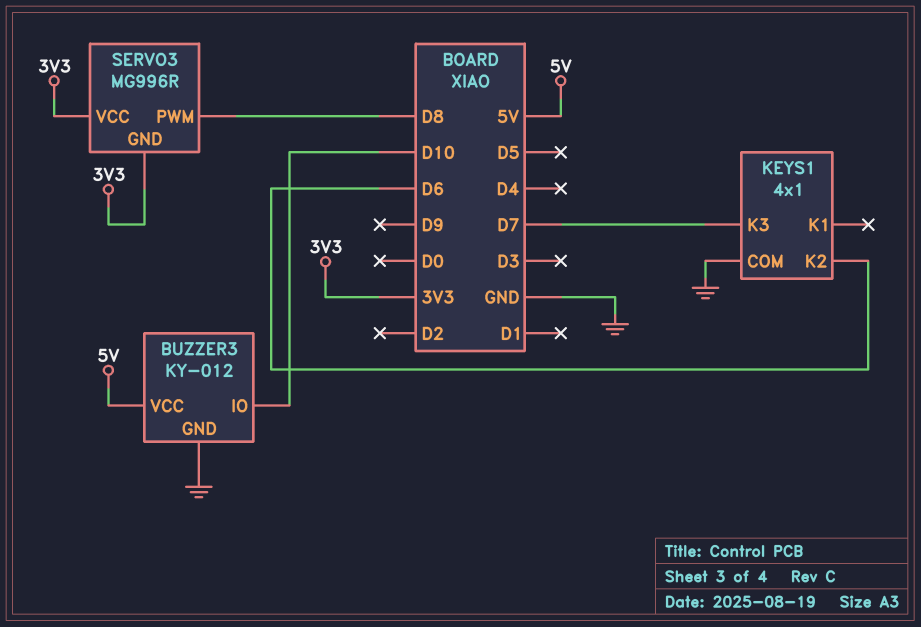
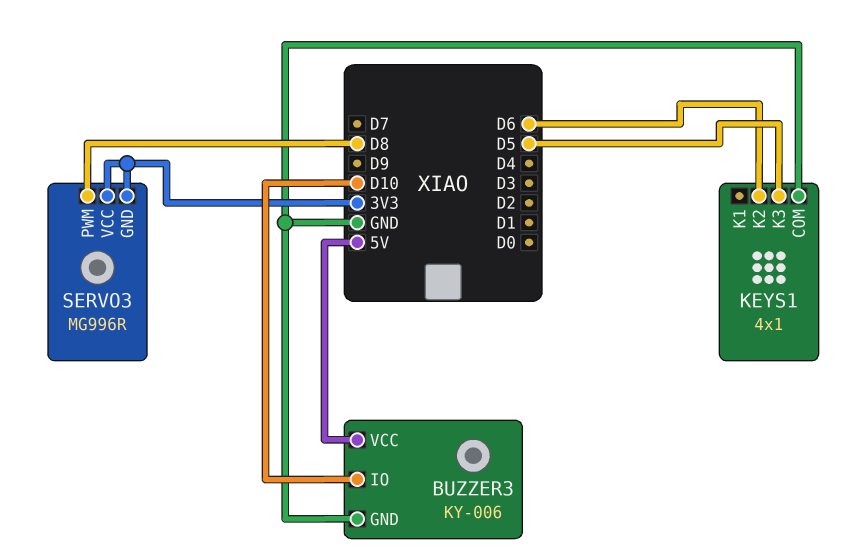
BUZZER3: KY-012 -> KY-006
KEYS1 pin K3: D7 -> D5

